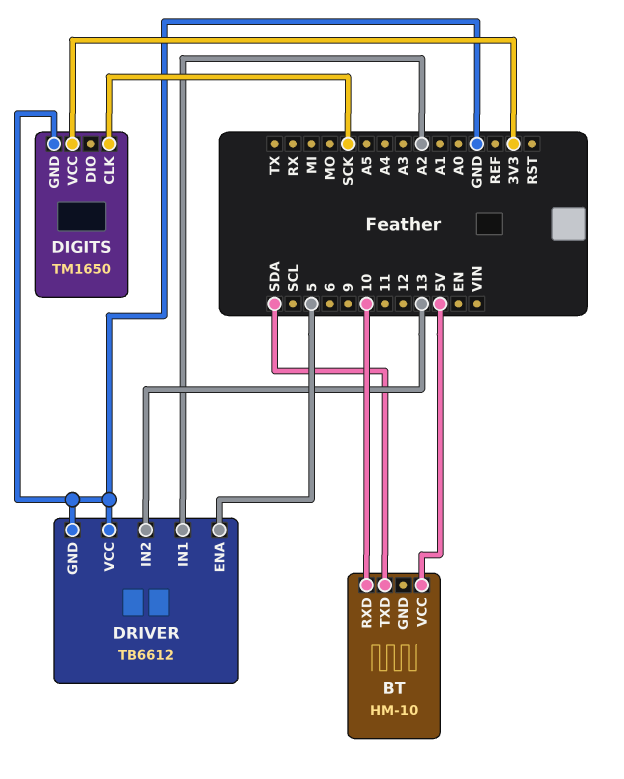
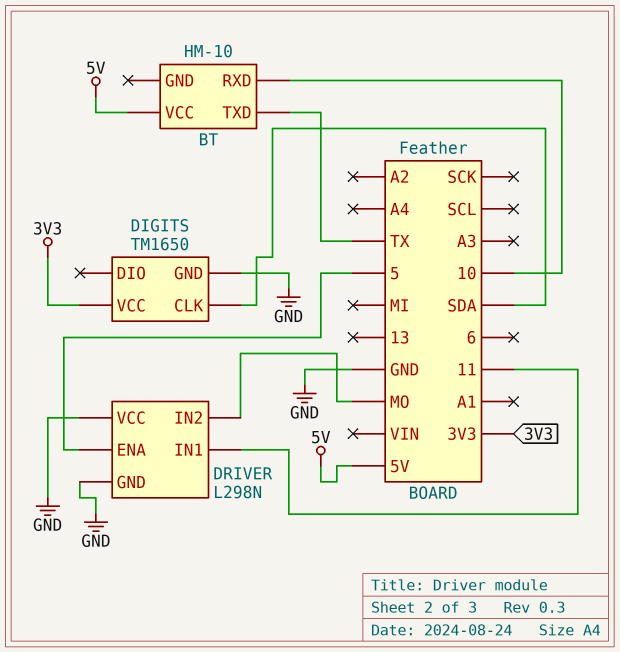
BT pin TXD: SDA -> TX
DIGITS pin CLK: SCK -> SDA
DRIVER: TB6612 -> L298N
DRIVER pin IN1: A2 -> 11
DRIVER pin IN2: 13 -> MO

